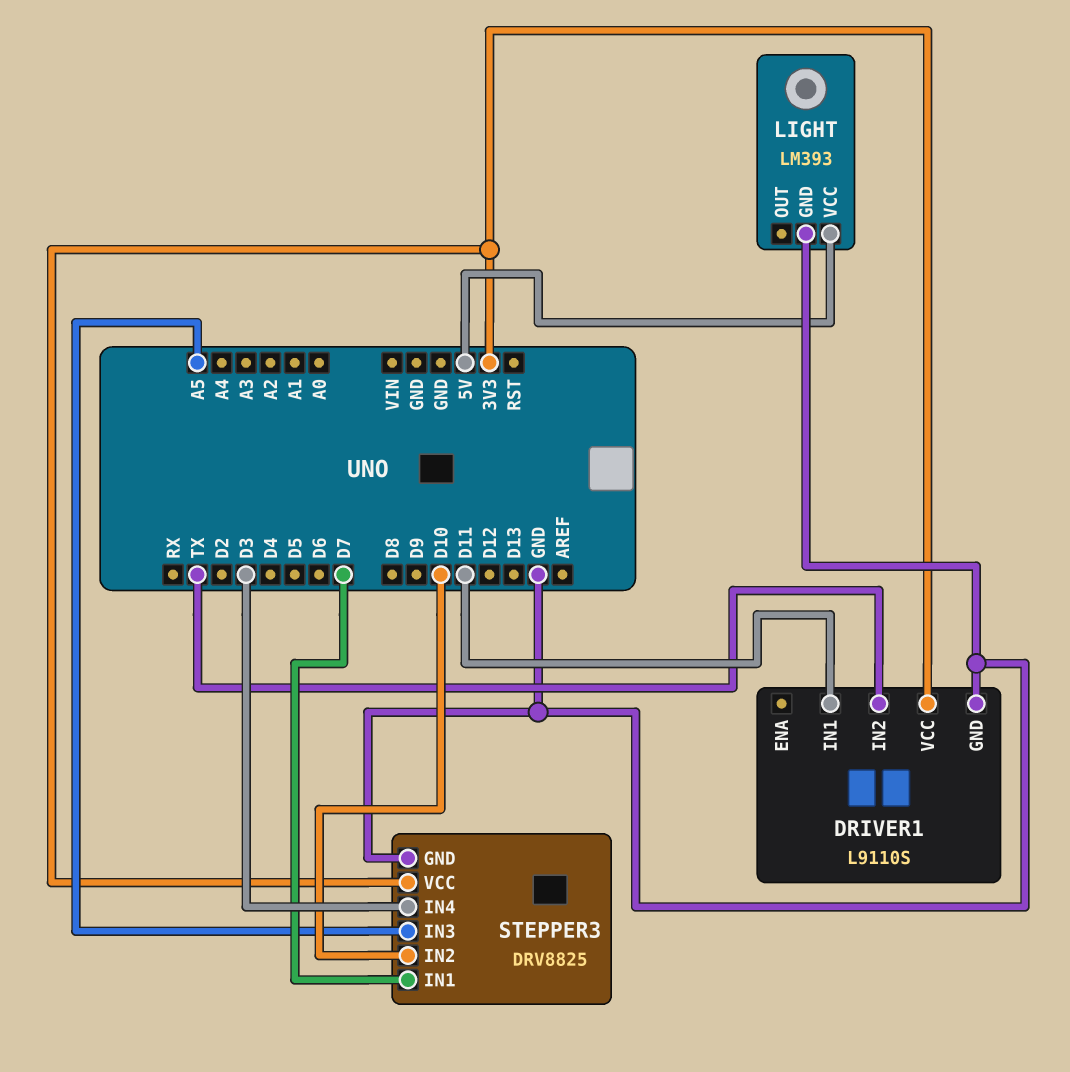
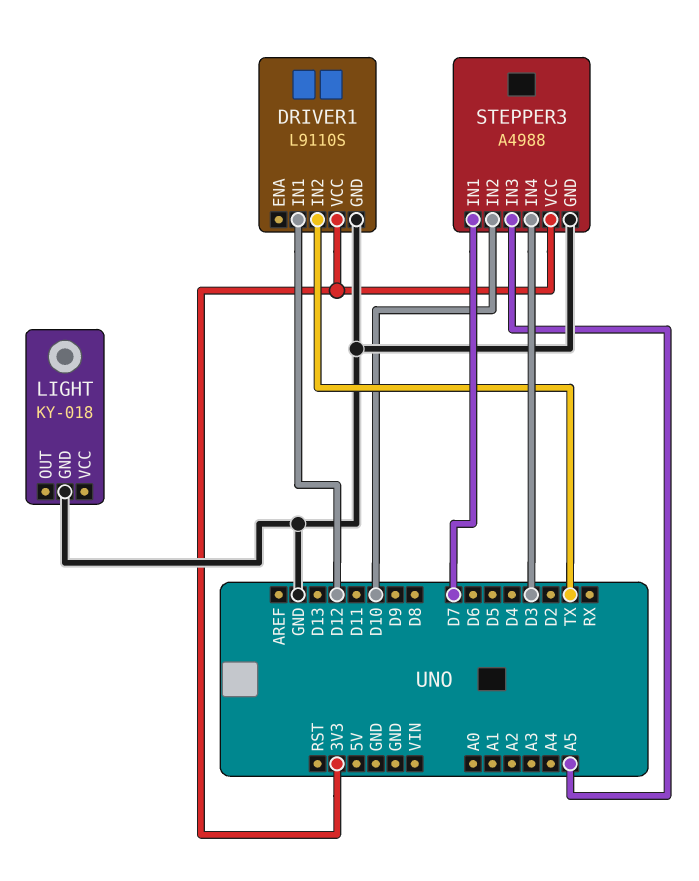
DRIVER1 pin IN1: D11 -> D12
LIGHT: LM393 -> KY-018
LIGHT pin VCC: 5V -> none
STEPPER3: DRV8825 -> A4988

